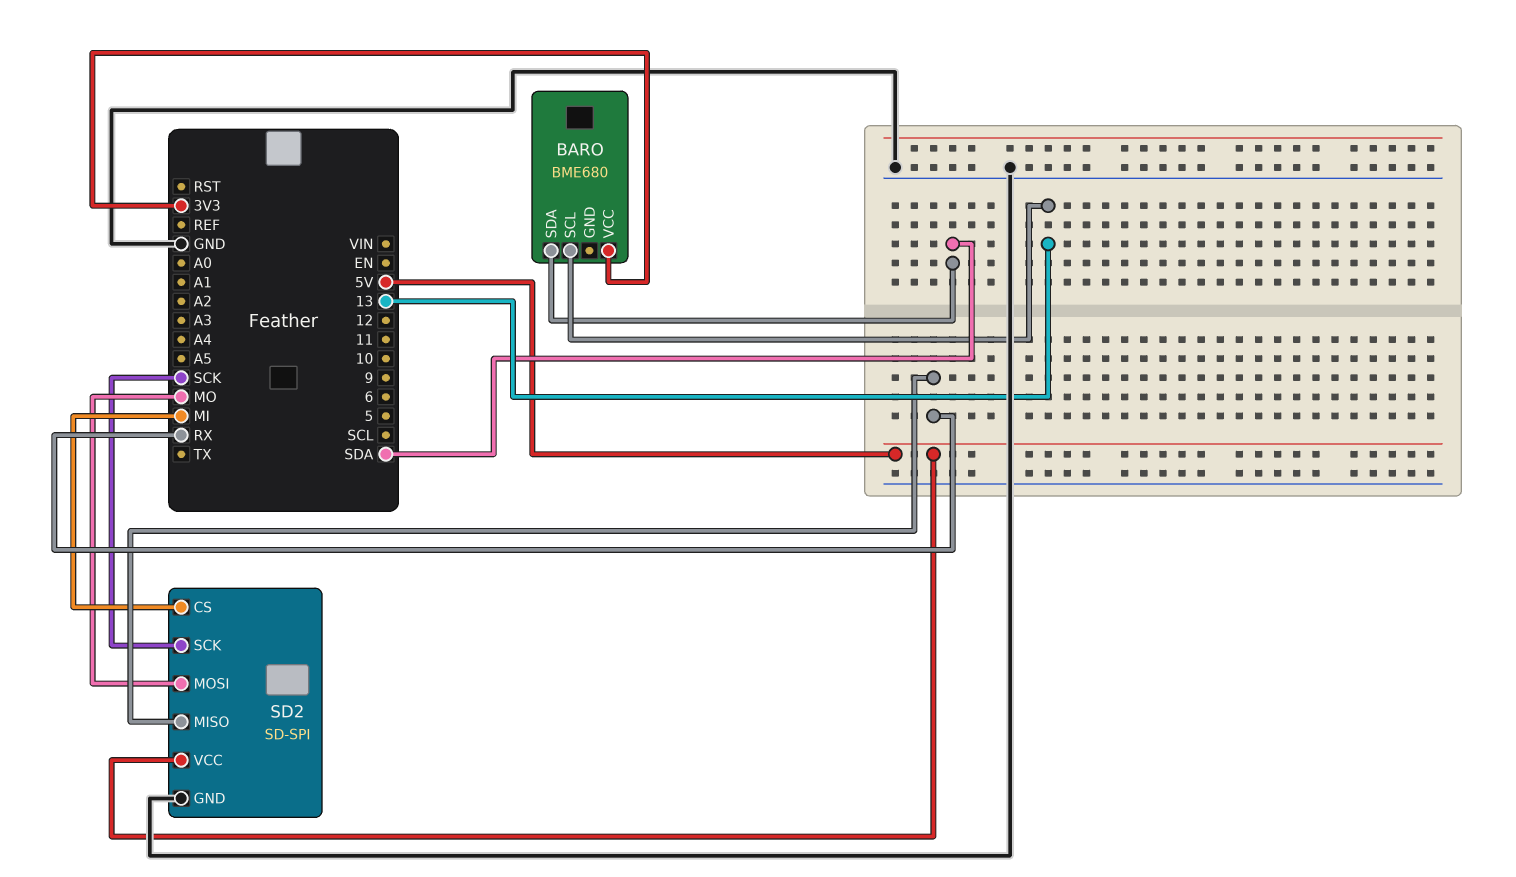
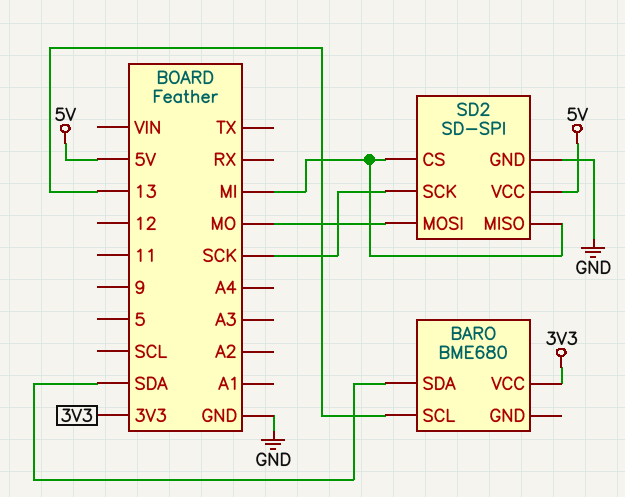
SD2 pin MISO: RX -> MI

